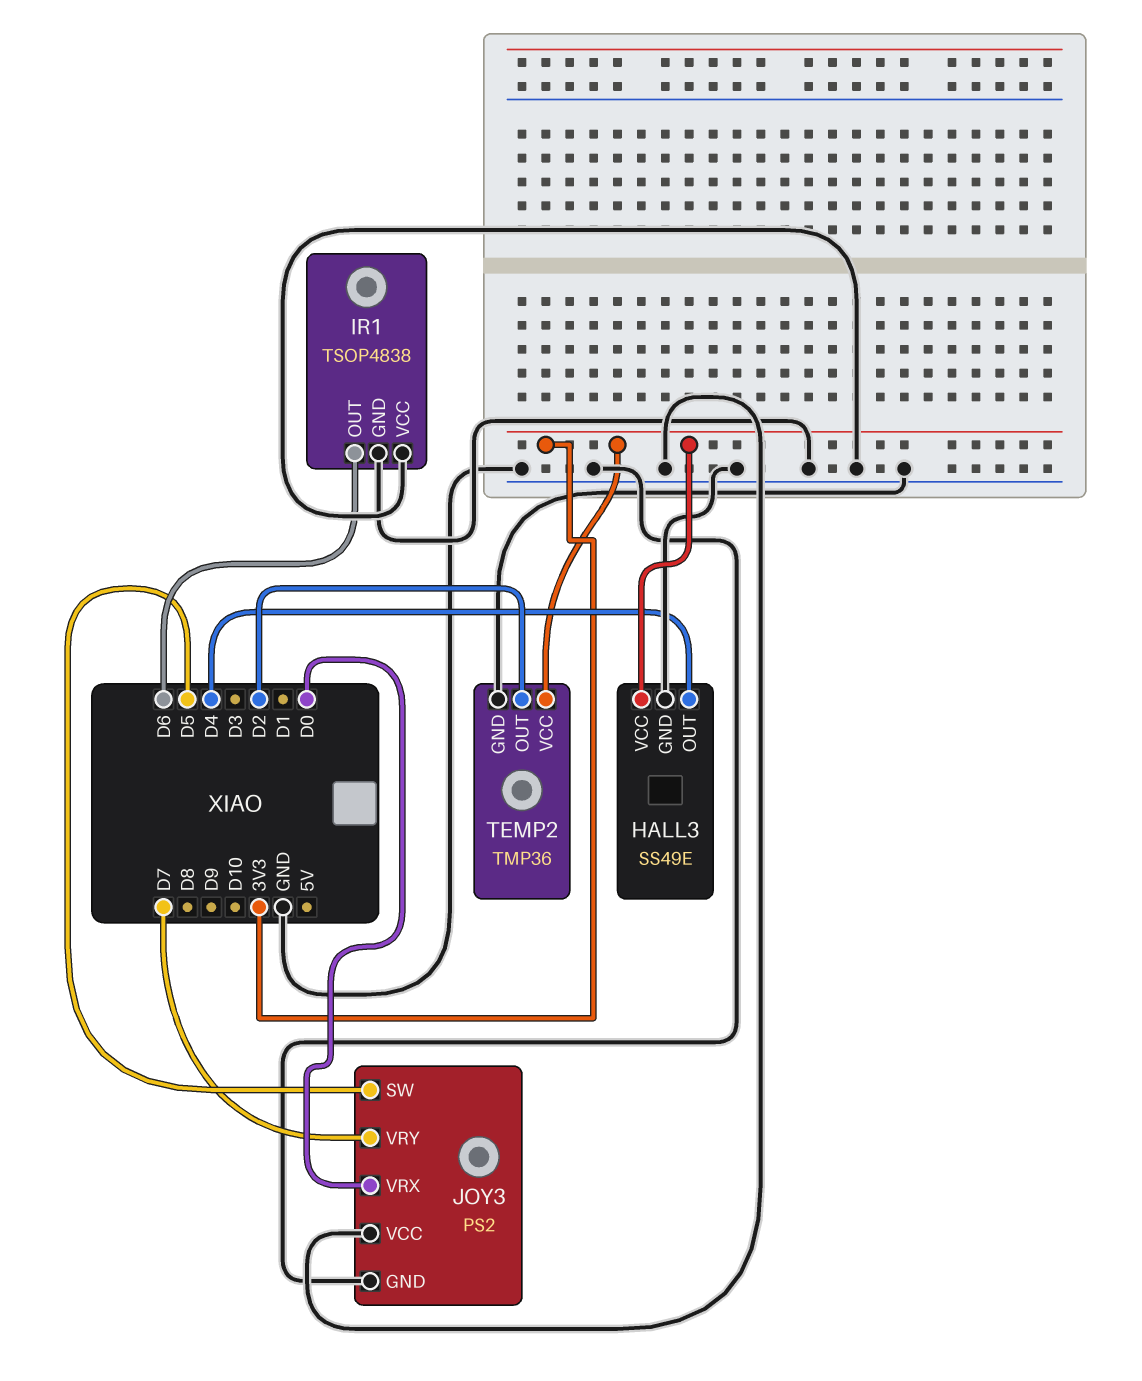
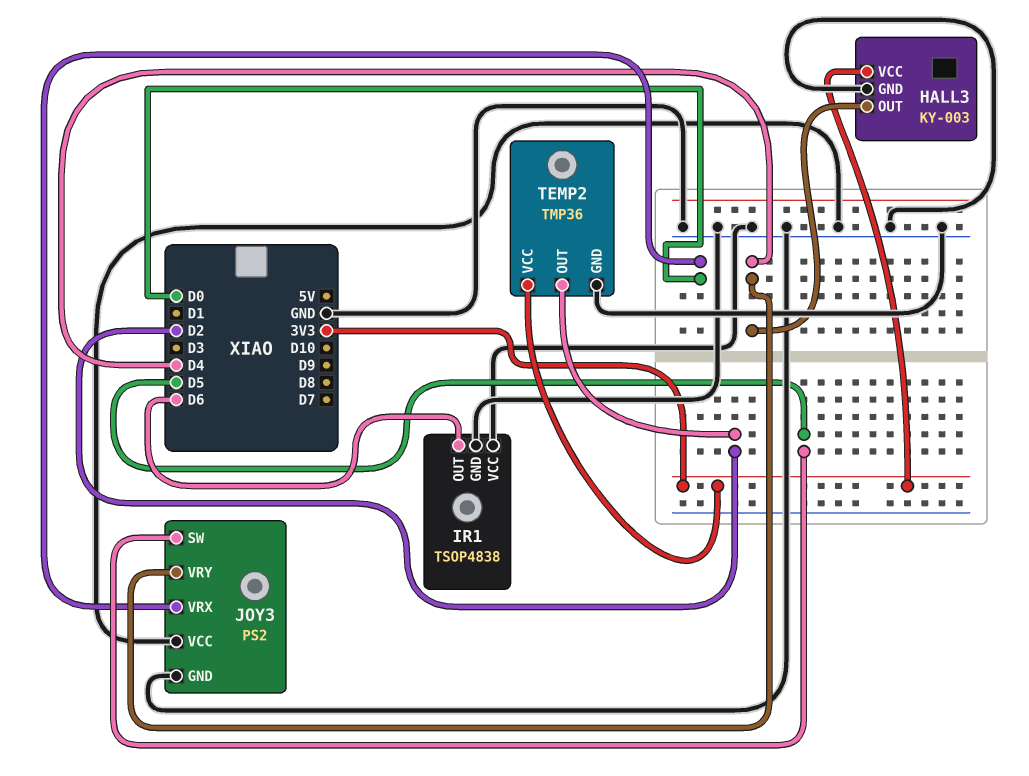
HALL3: SS49E -> KY-003
JOY3 pin VRY: D7 -> D4

